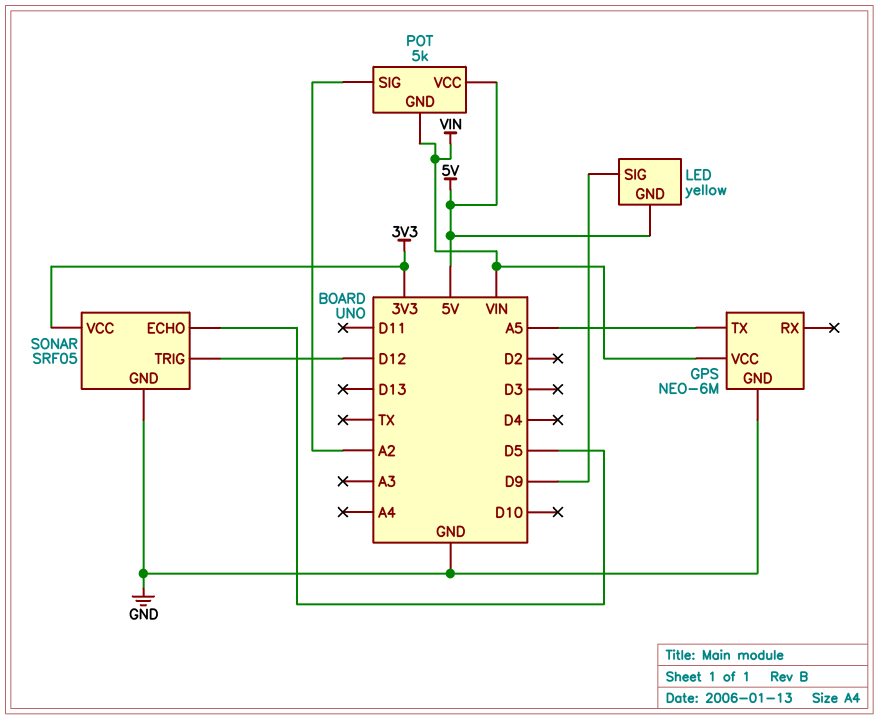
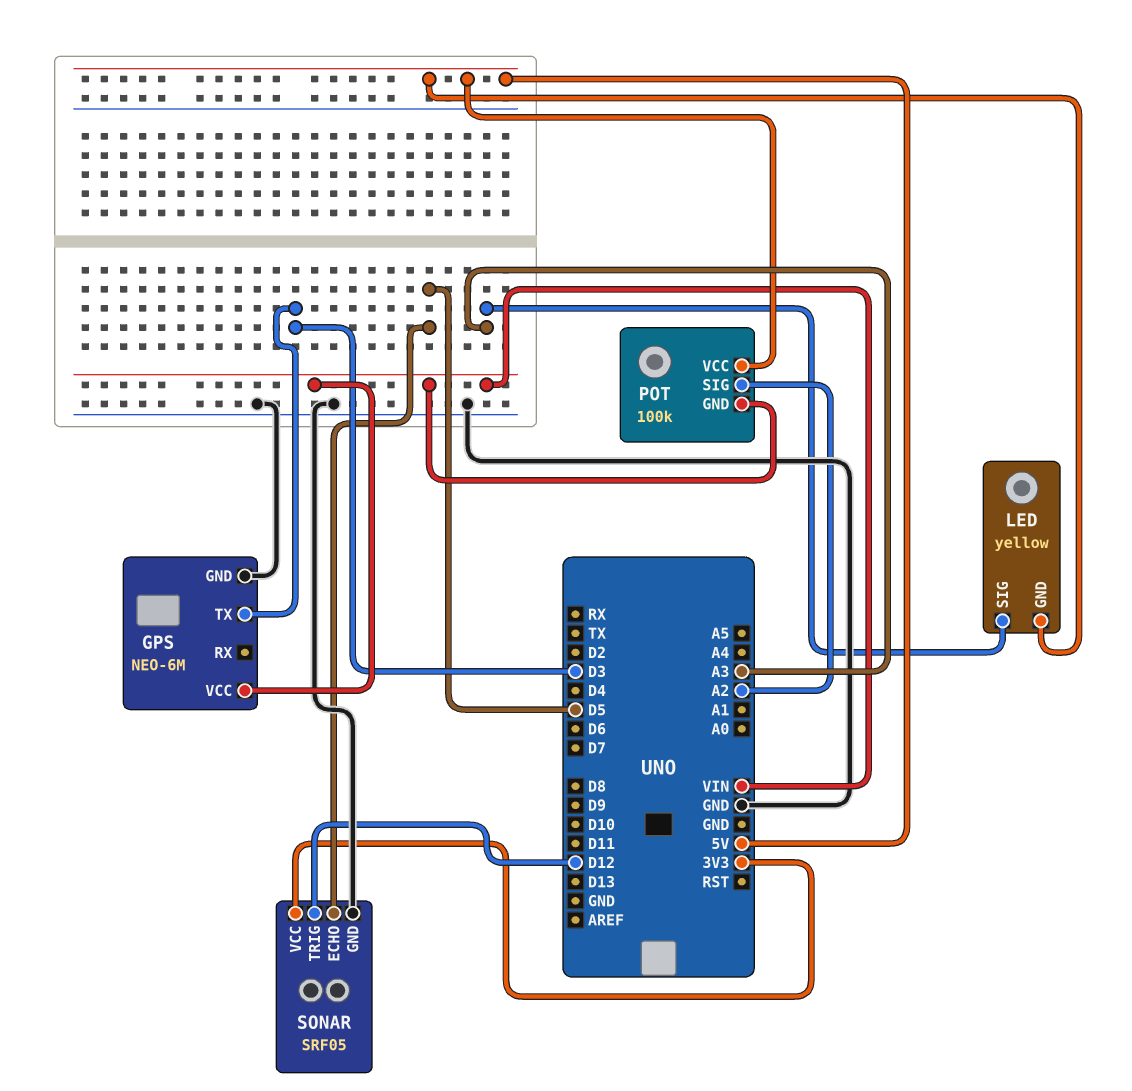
GPS pin TX: A5 -> D3
LED pin SIG: D9 -> A3
POT: 5k -> 100k

